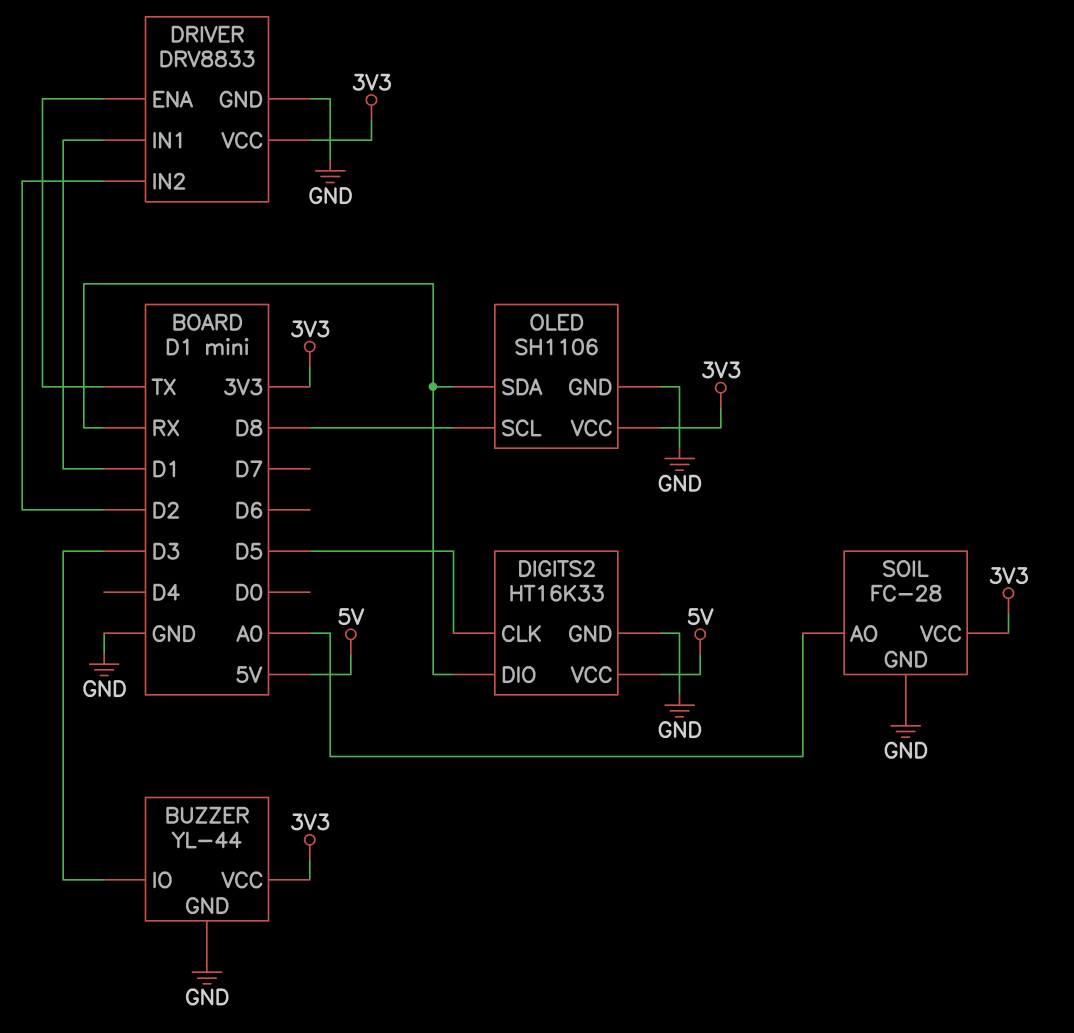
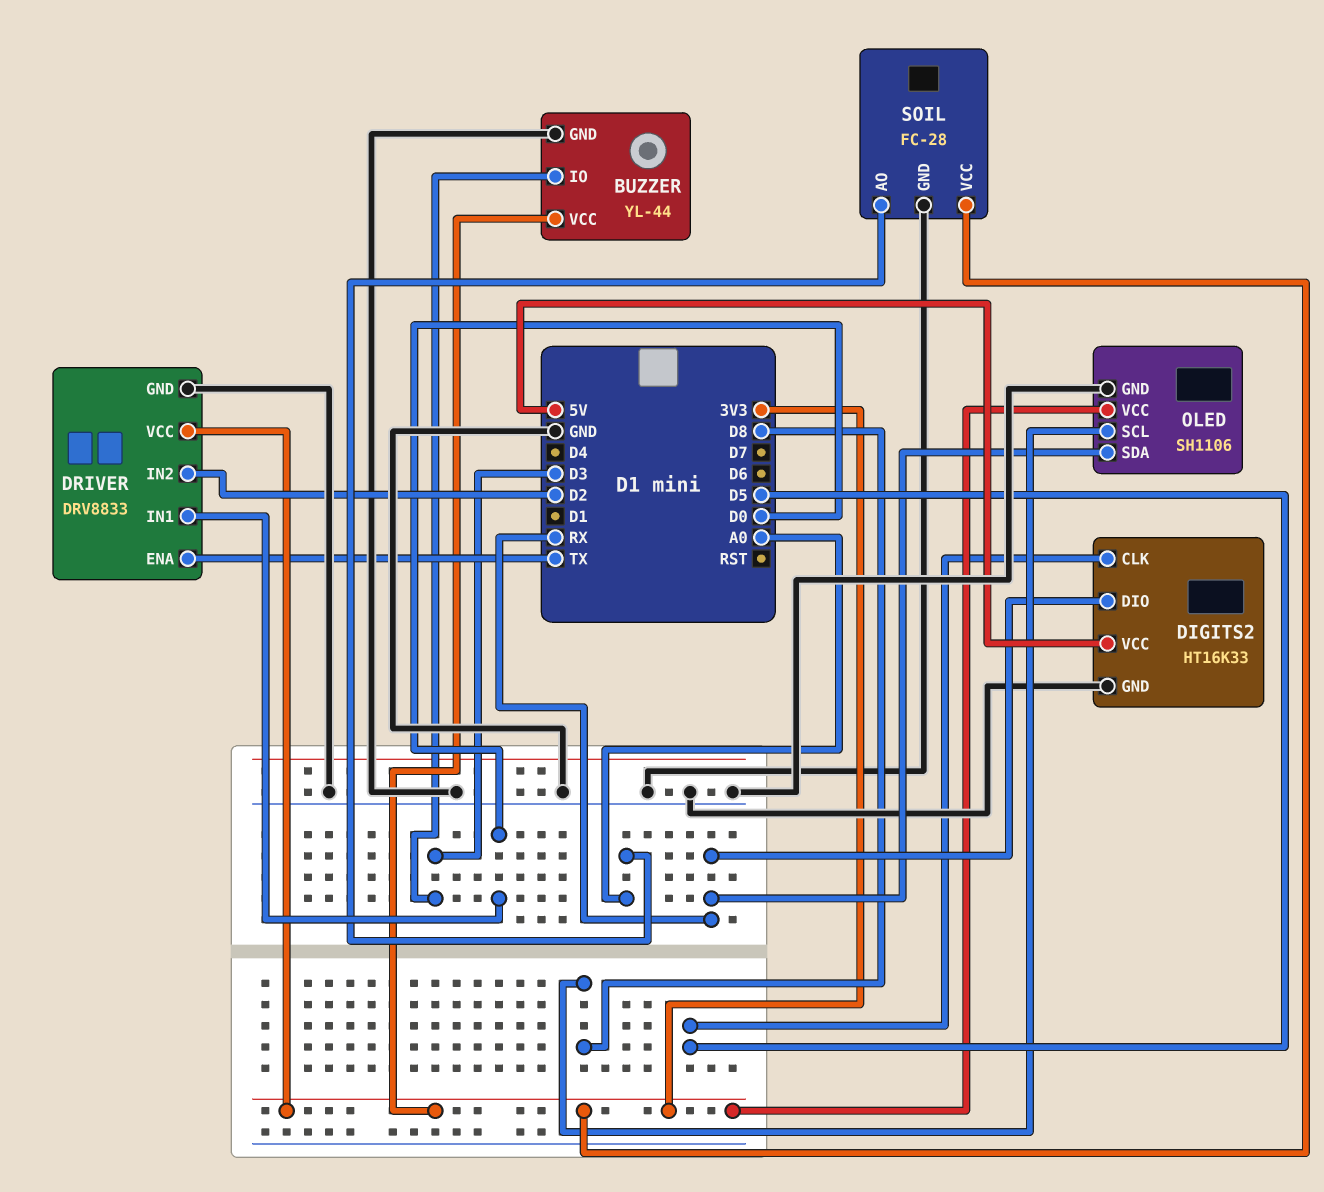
DRIVER pin IN1: D1 -> D0

